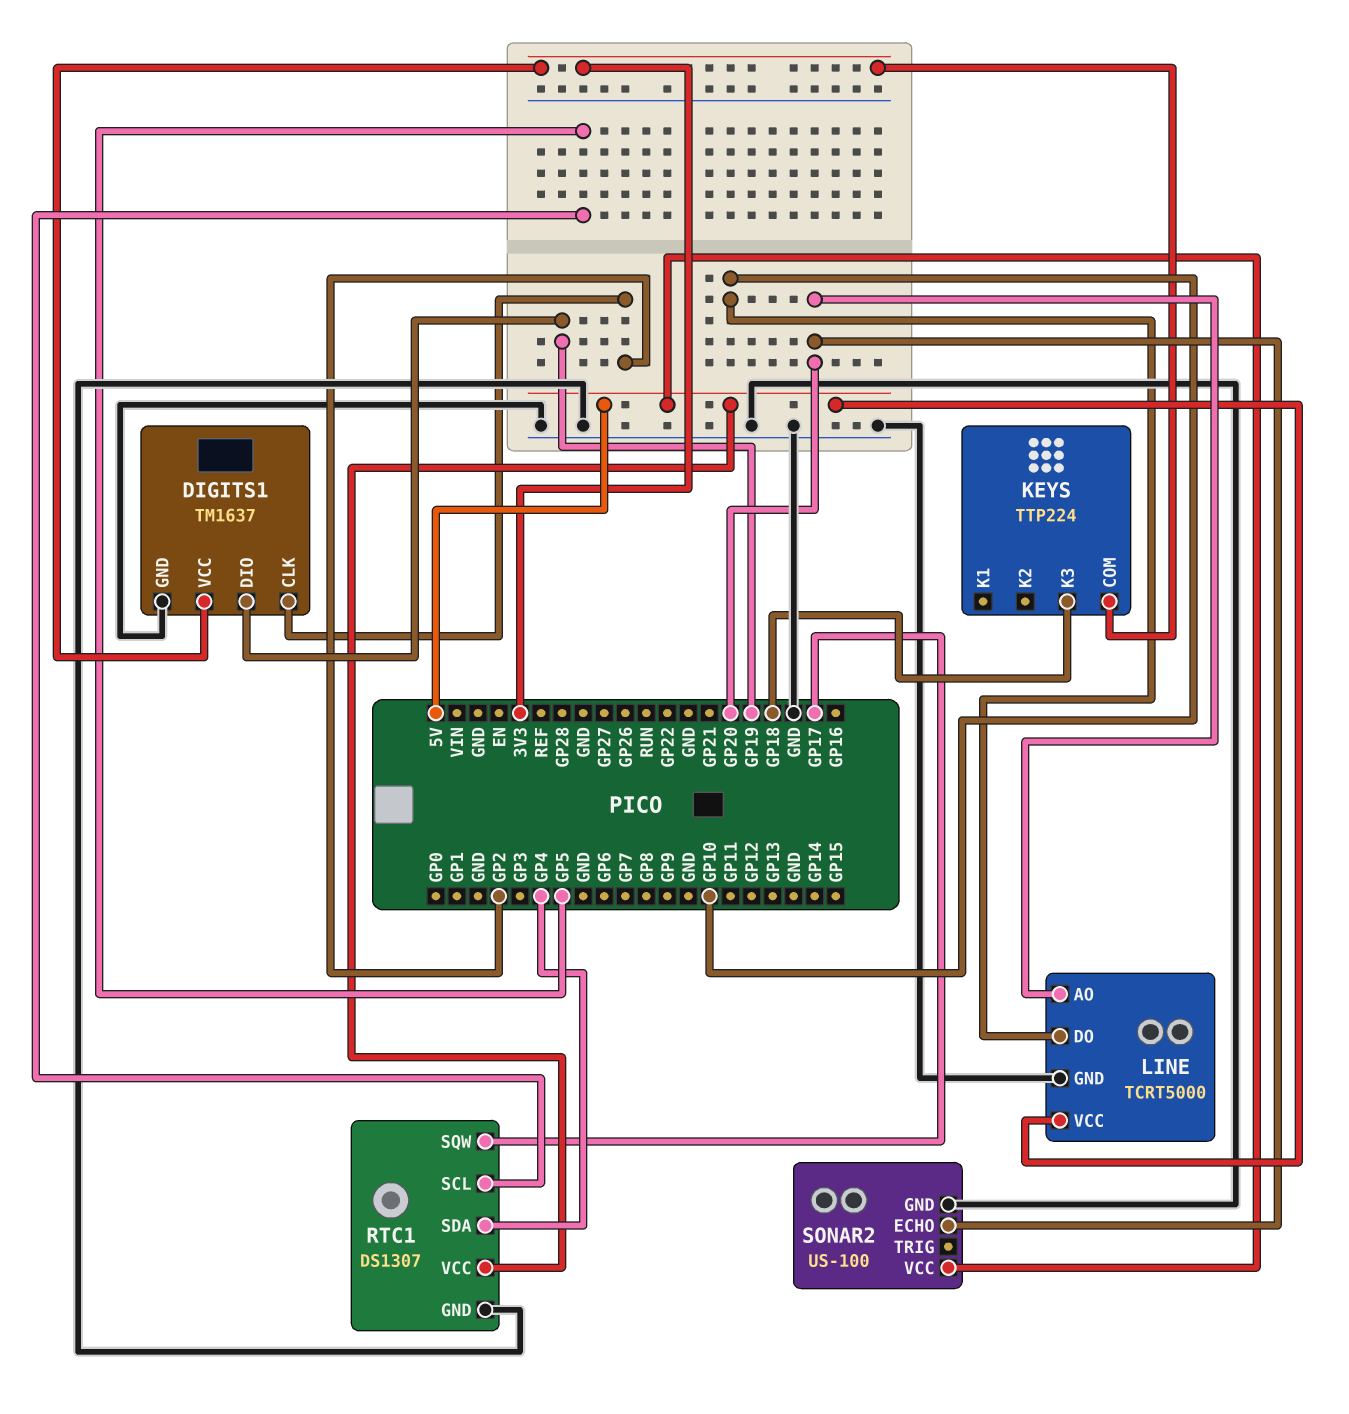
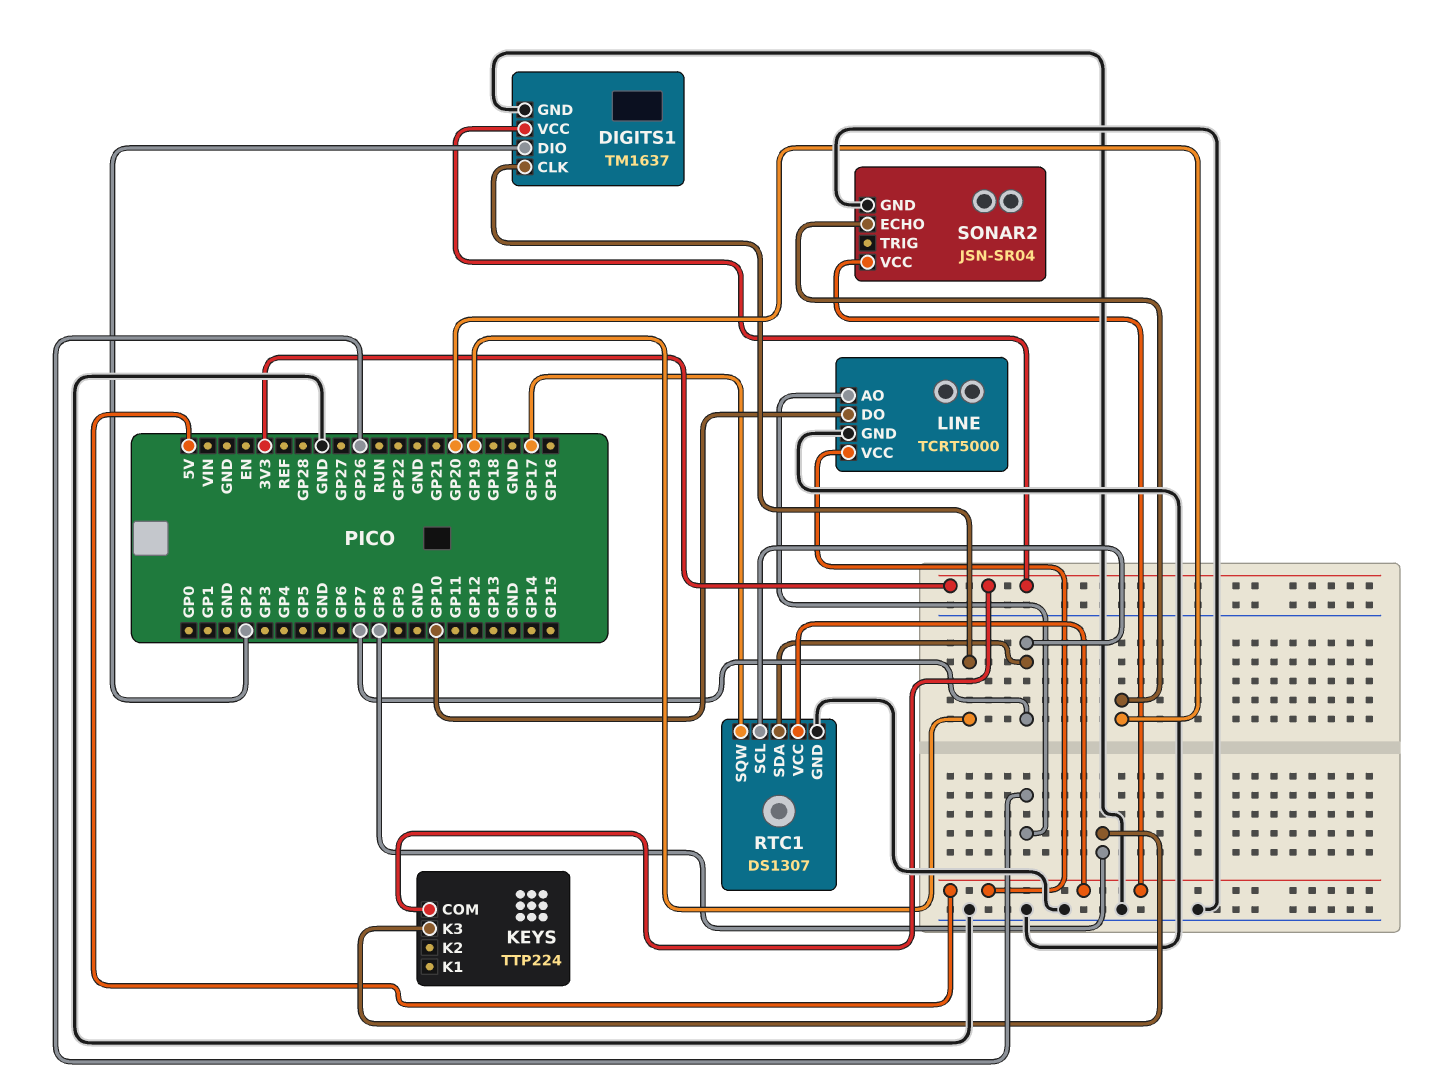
DIGITS1 pin CLK: GP2 -> GP19
DIGITS1 pin DIO: GP19 -> GP2
KEYS pin K3: GP18 -> GP8
LINE pin AO: GP20 -> GP26
RTC1 pin SCL: GP5 -> GP7
RTC1 pin SDA: GP4 -> GP7
SONAR2: US-100 -> JSN-SR04

